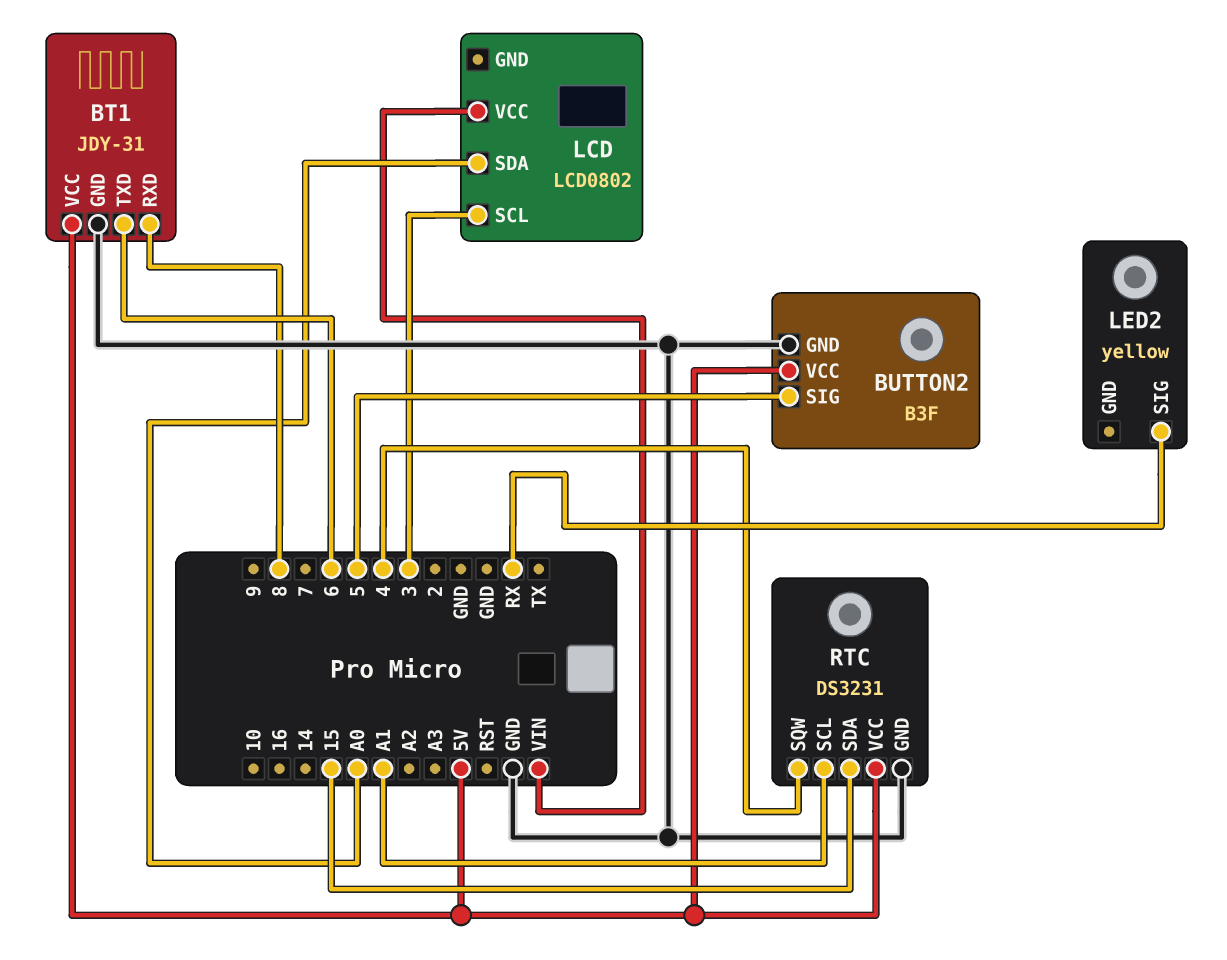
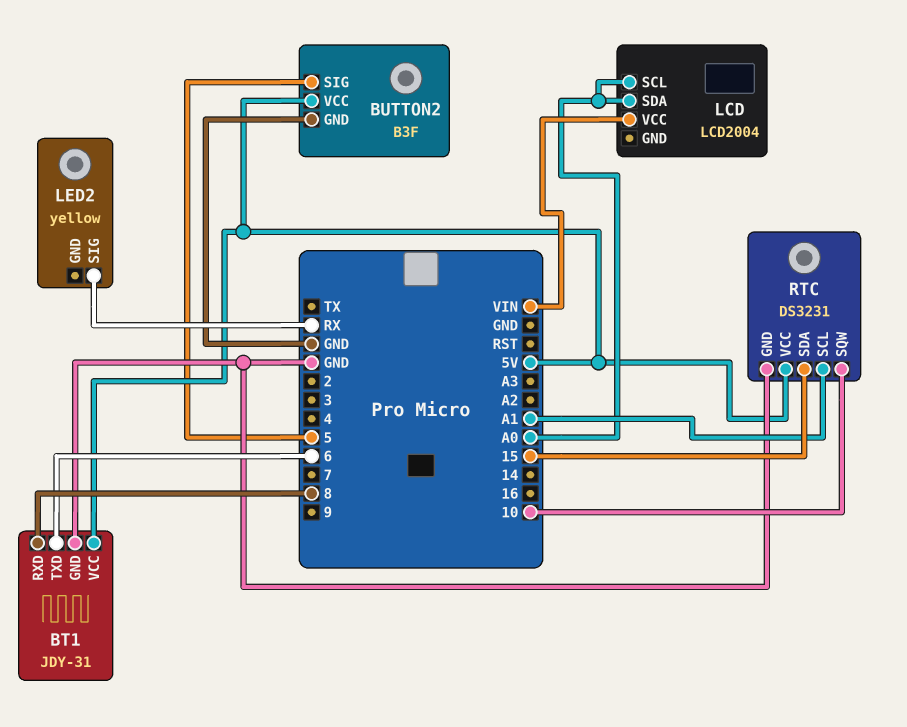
LCD: LCD0802 -> LCD2004
LCD pin SCL: 3 -> A0
RTC pin SQW: 4 -> 10

